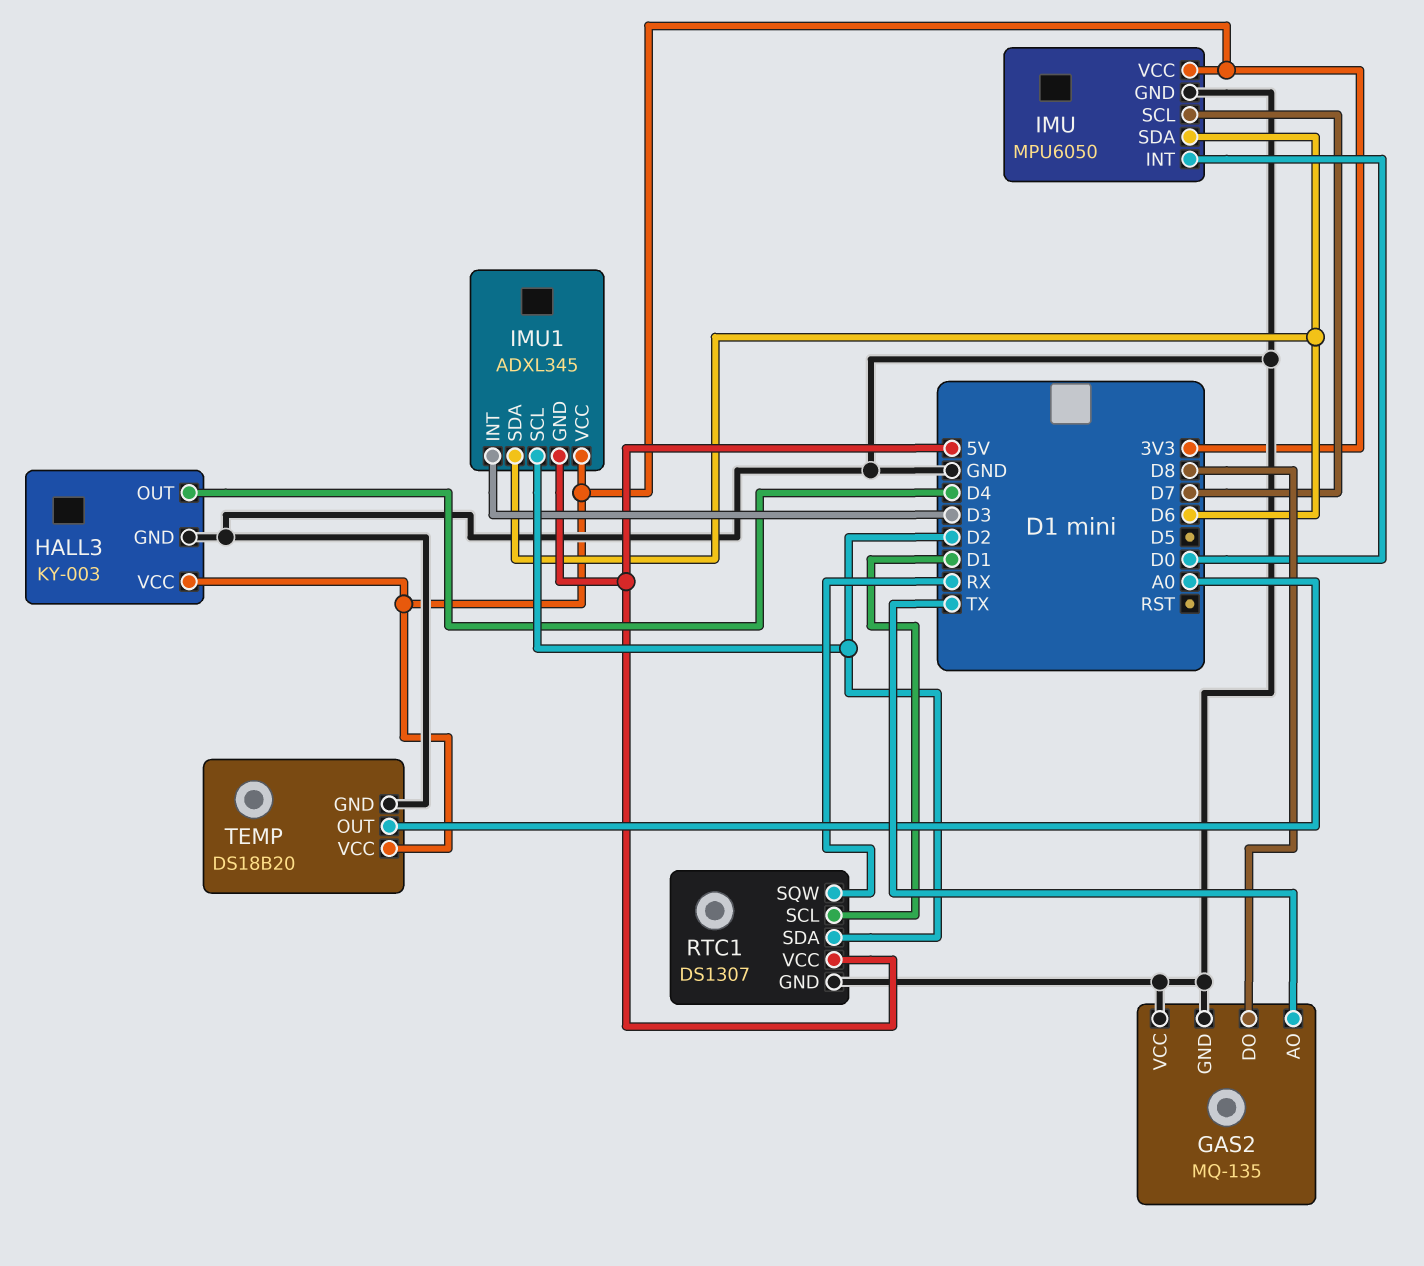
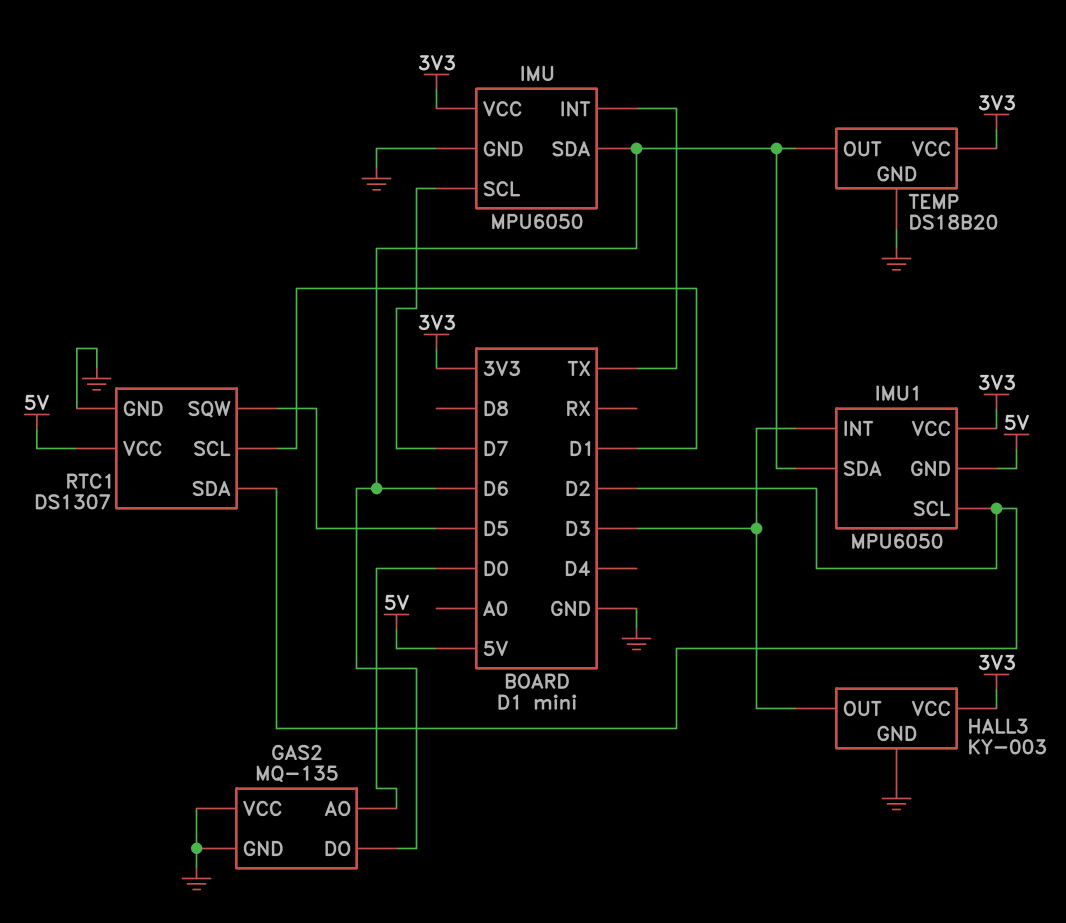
GAS2 pin AO: TX -> D0
GAS2 pin DO: D8 -> D6
HALL3 pin OUT: D4 -> D3
IMU pin INT: D0 -> TX
IMU1: ADXL345 -> MPU6050
RTC1 pin SQW: RX -> D5
TEMP pin OUT: A0 -> D6

